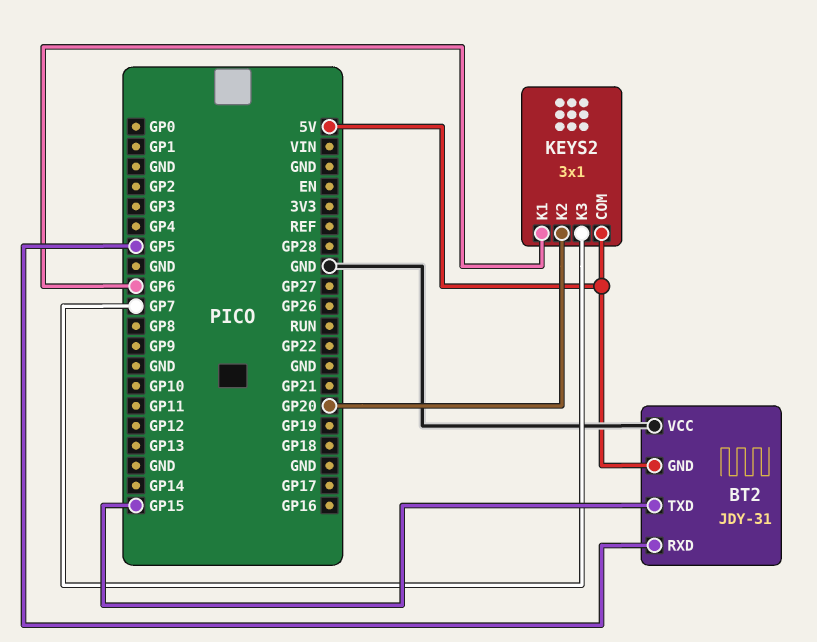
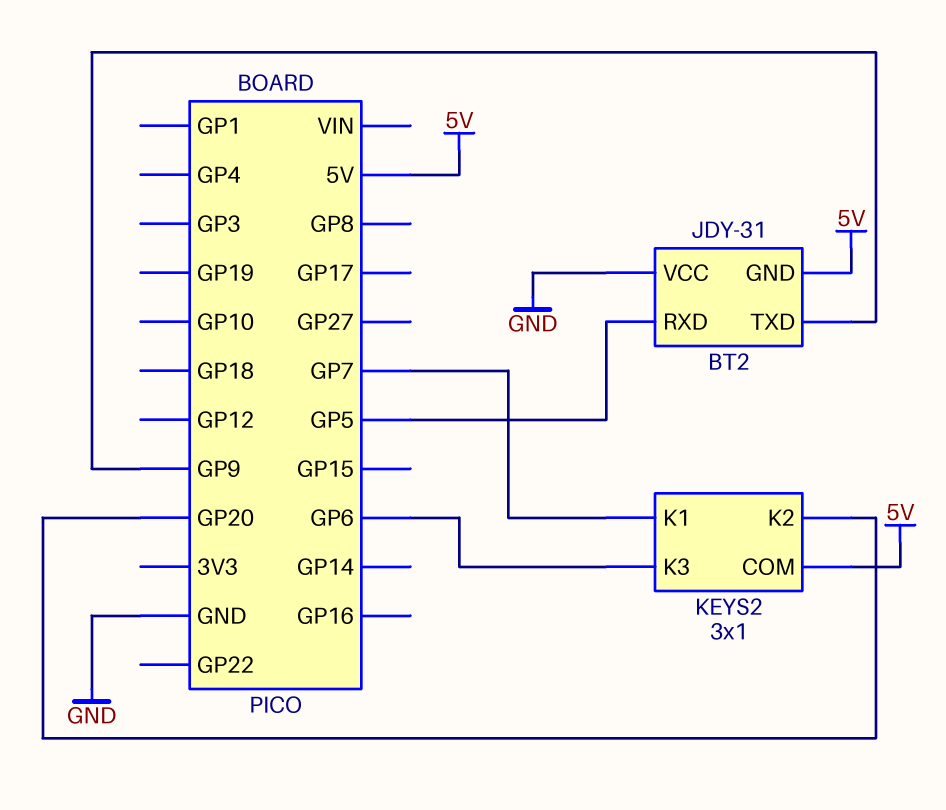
BT2 pin TXD: GP15 -> GP9
KEYS2 pin K1: GP6 -> GP7
KEYS2 pin K3: GP7 -> GP6

